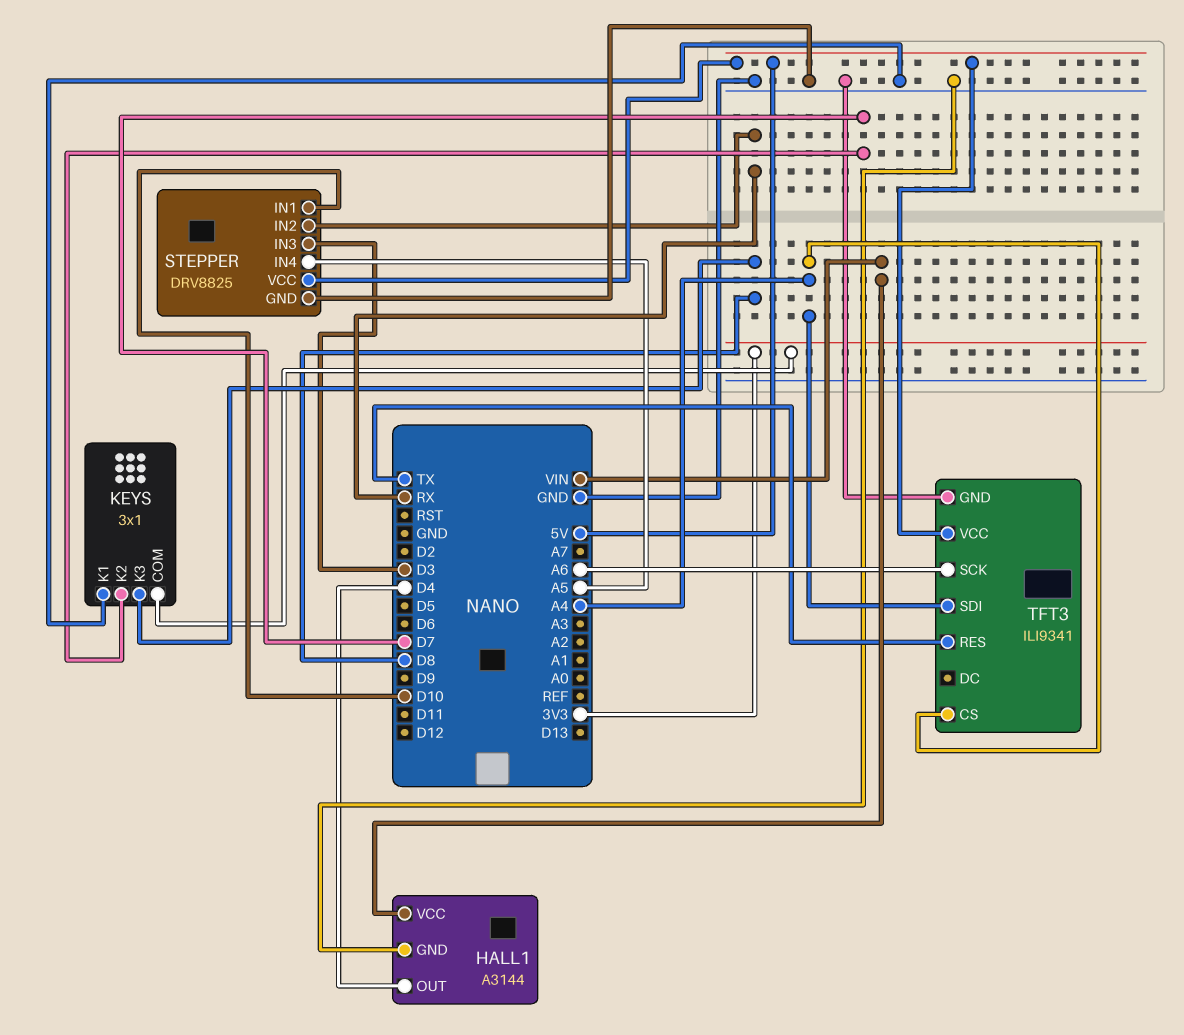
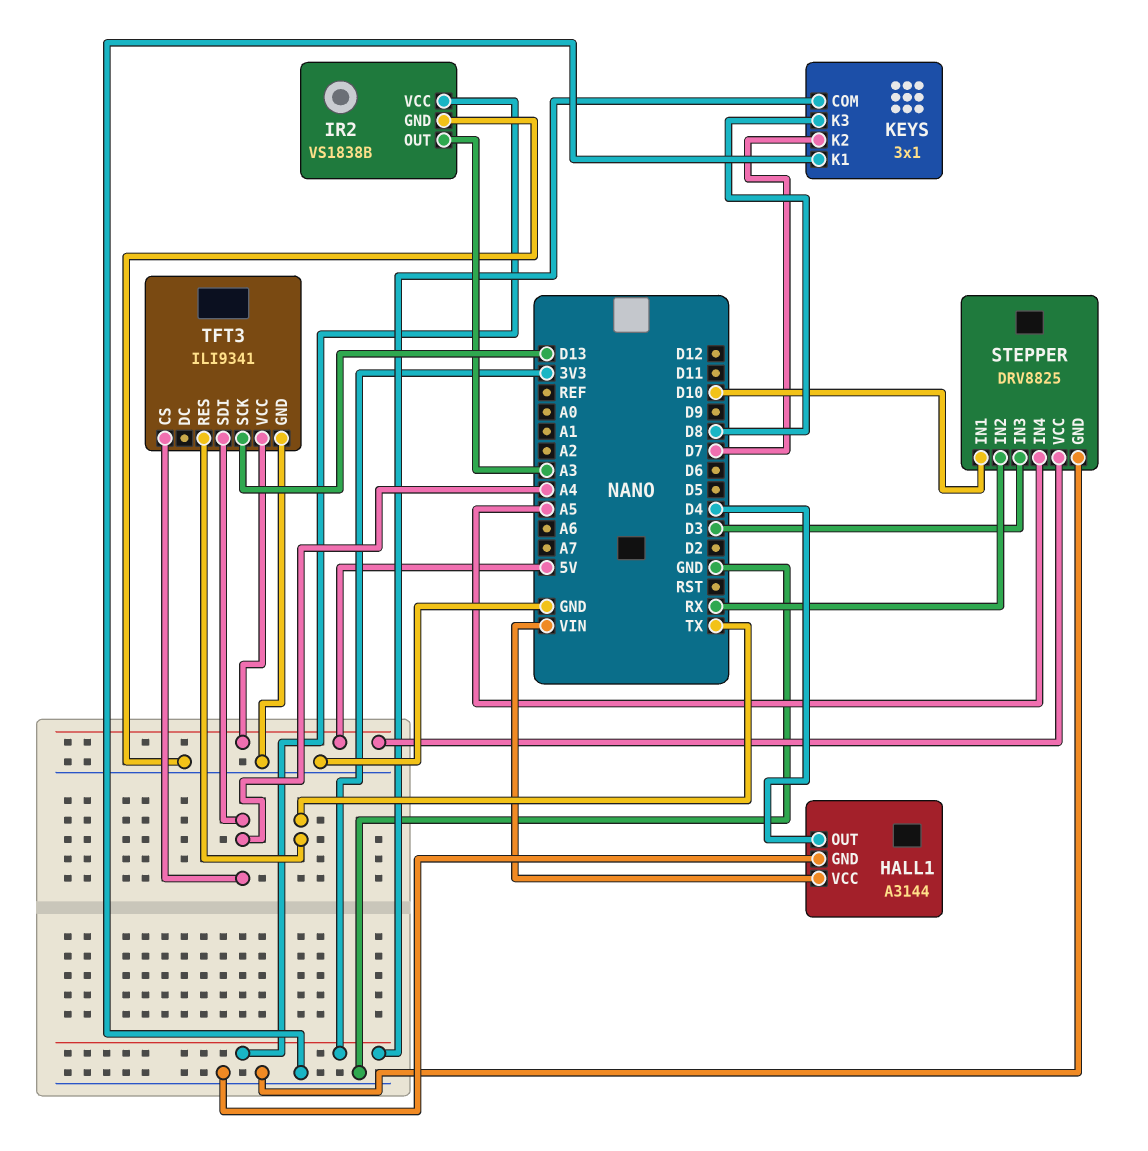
IR2: none -> VS1838B
IR2 pin GND: none -> GND
IR2 pin OUT: none -> A3
IR2 pin VCC: none -> 3V3
TFT3 pin SCK: A6 -> D13

